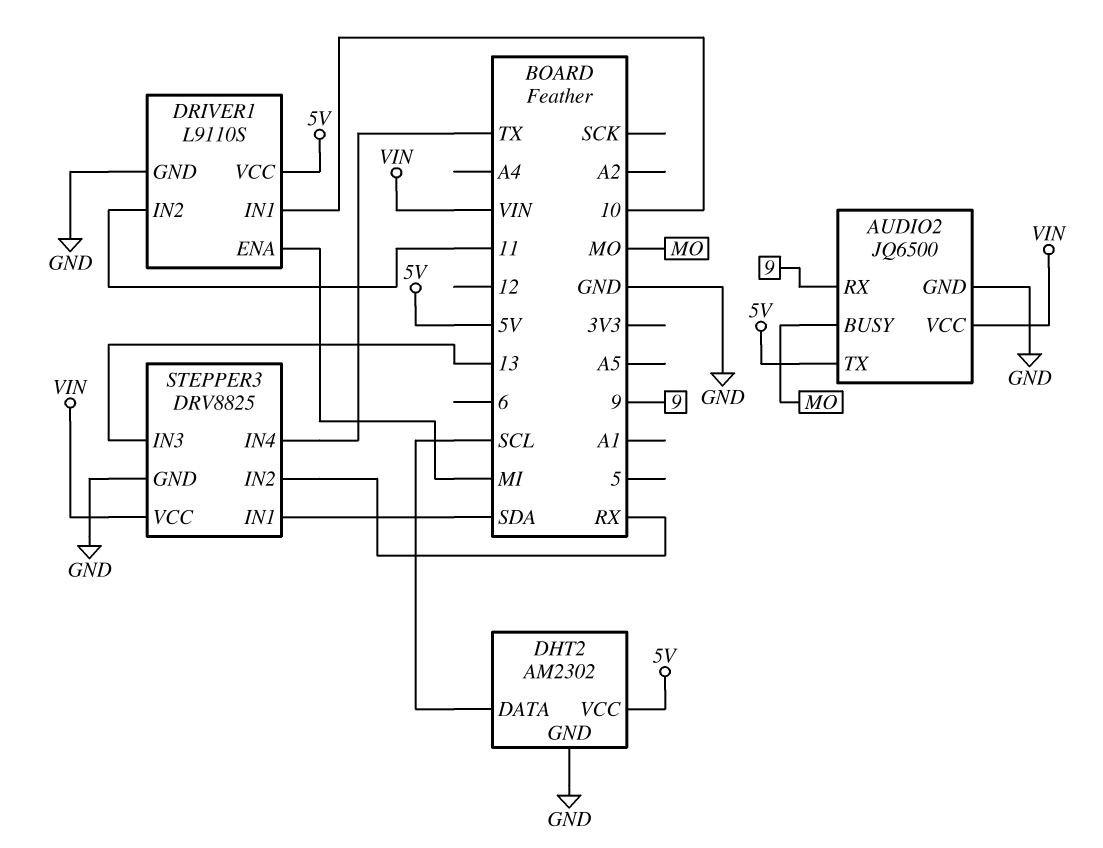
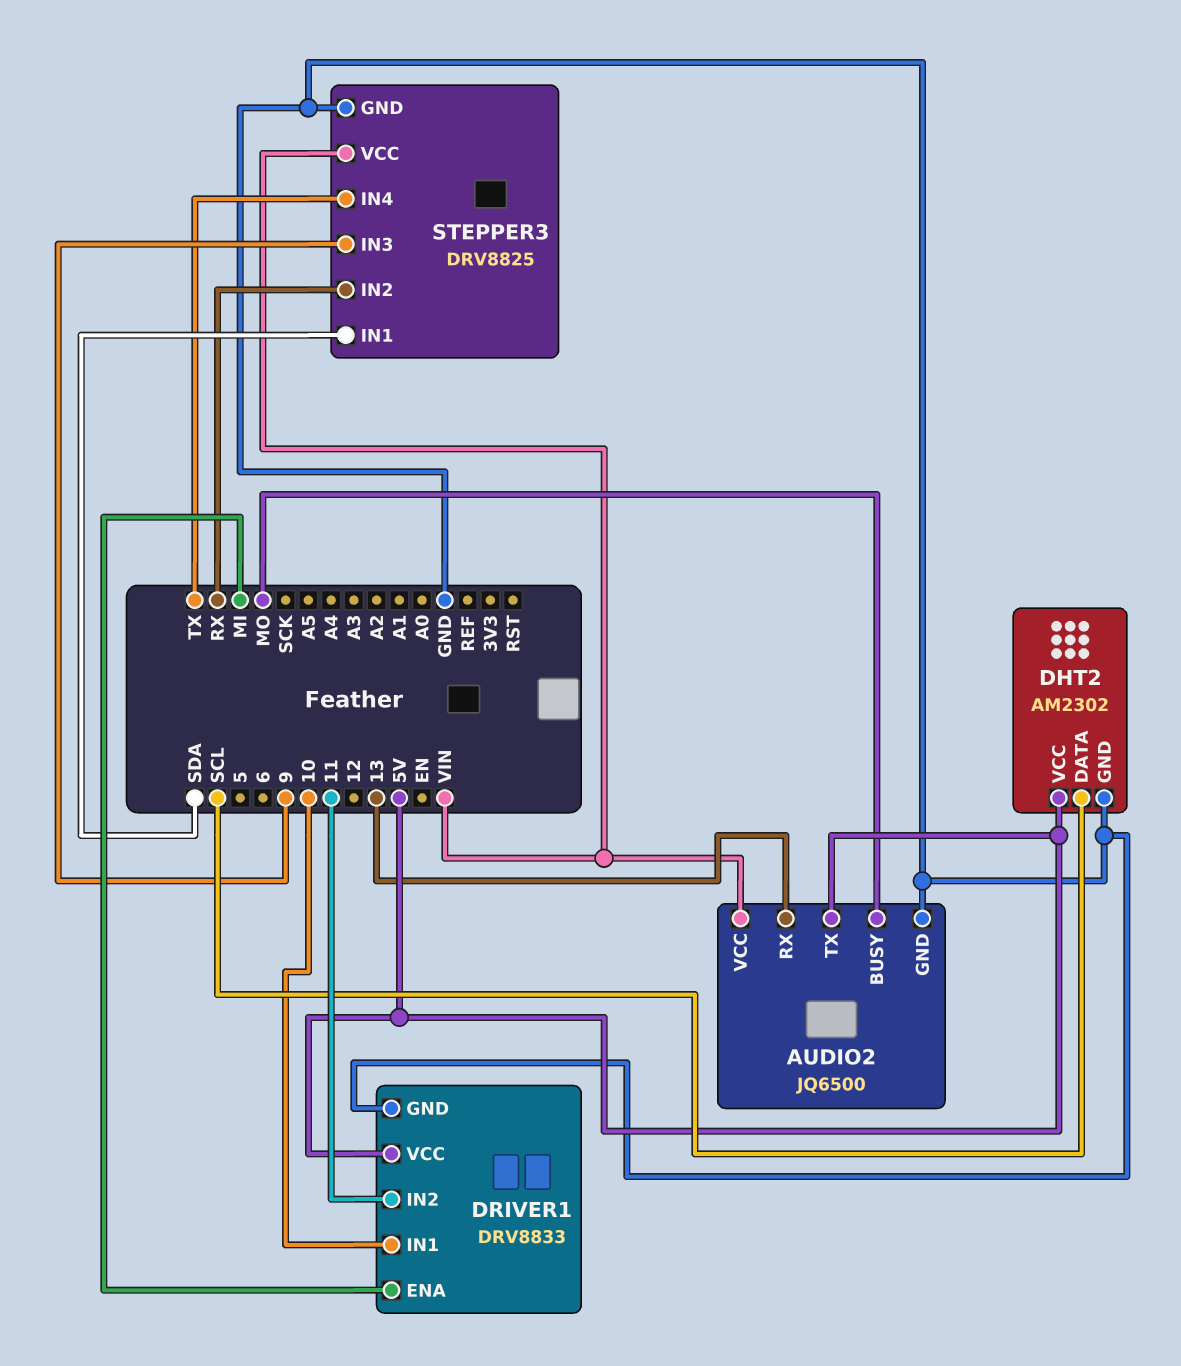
AUDIO2 pin RX: 9 -> 13
DRIVER1: L9110S -> DRV8833
STEPPER3 pin IN3: 13 -> 9

